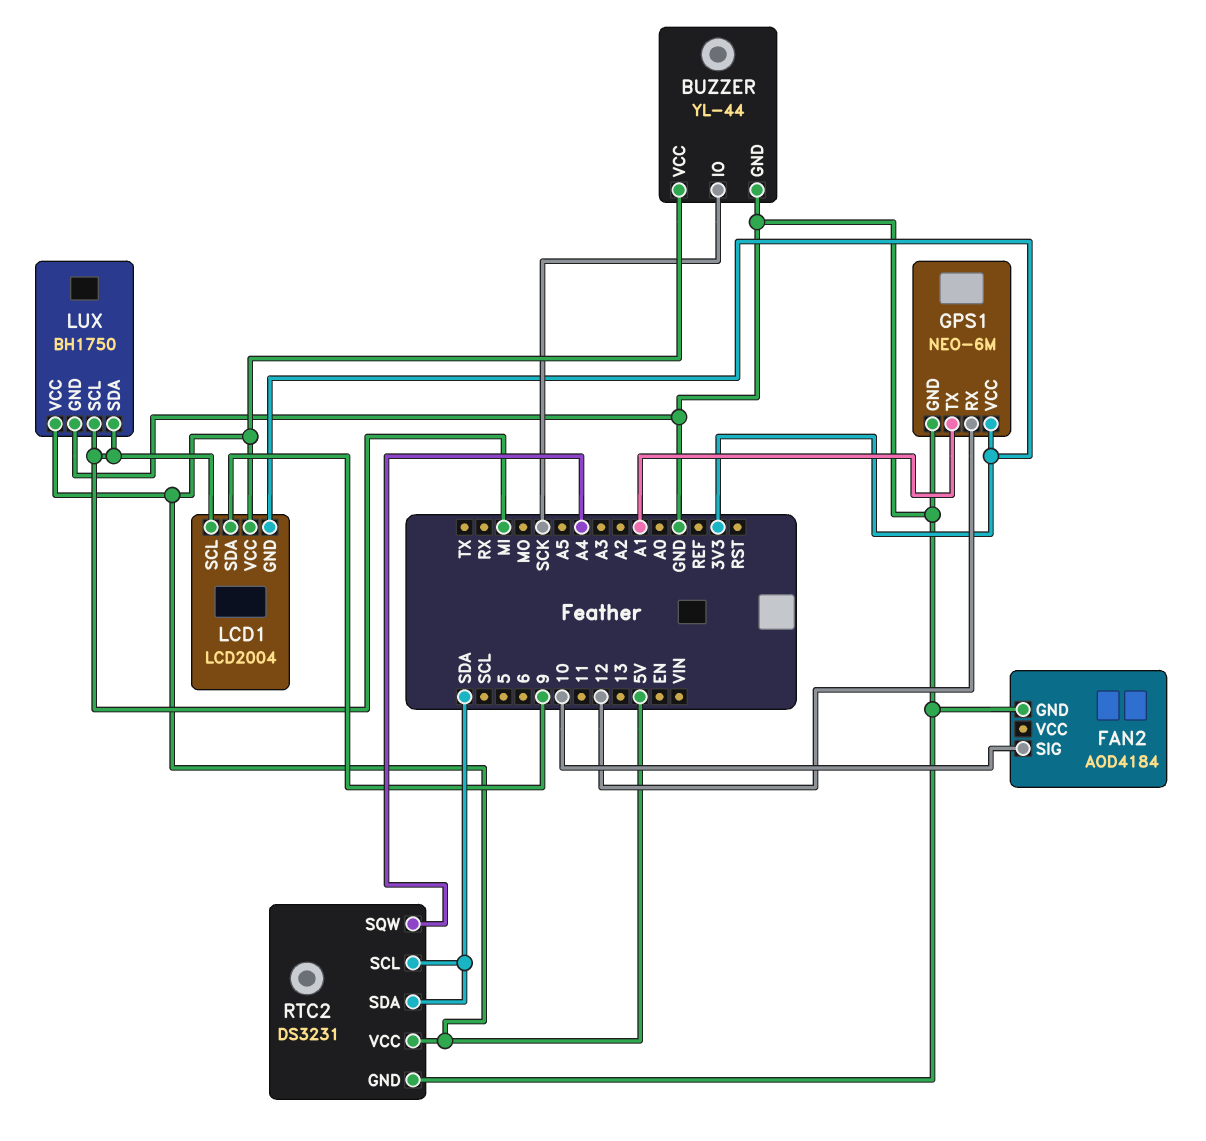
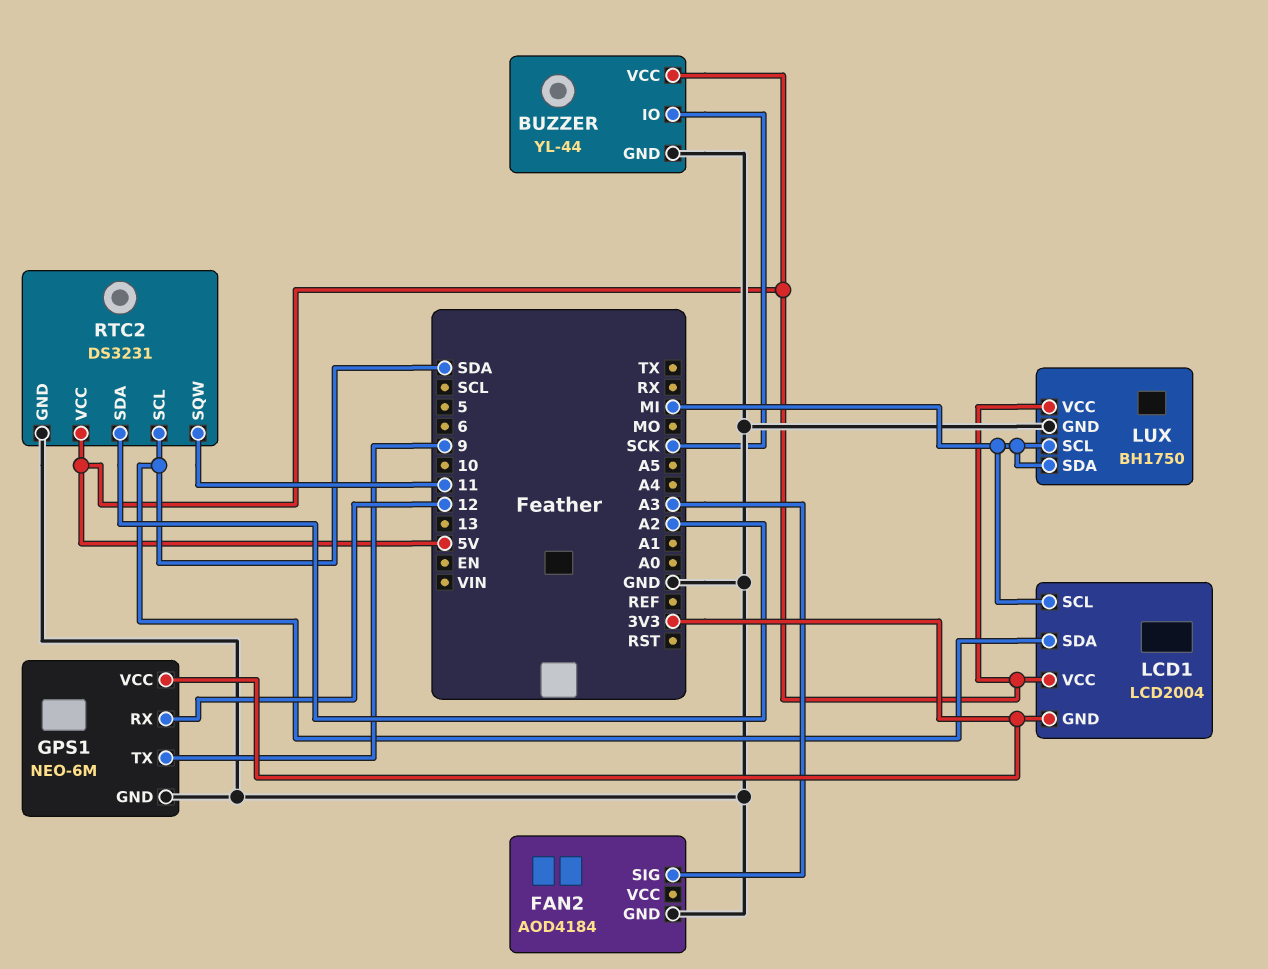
FAN2 pin SIG: 10 -> A3
GPS1 pin TX: A1 -> 9
LCD1 pin SDA: 9 -> SDA
RTC2 pin SDA: SDA -> A2
RTC2 pin SQW: A4 -> 11

